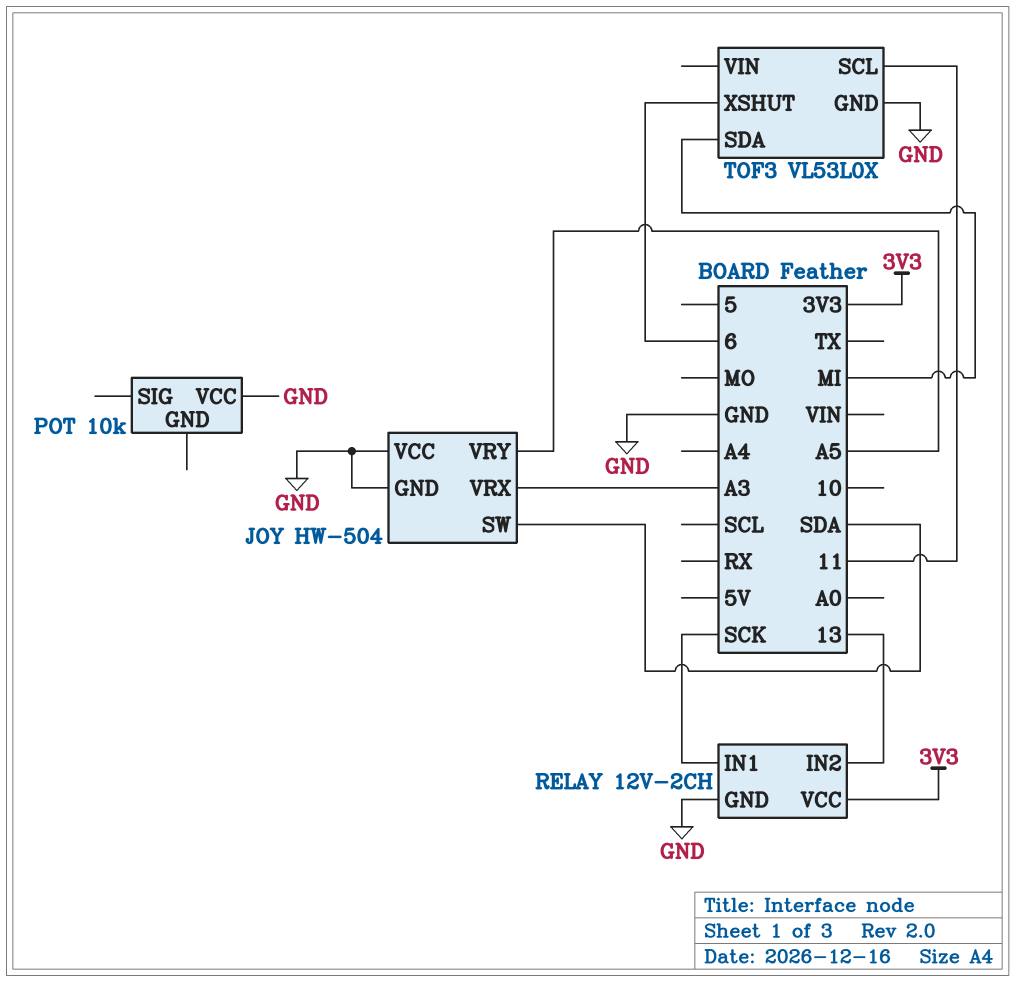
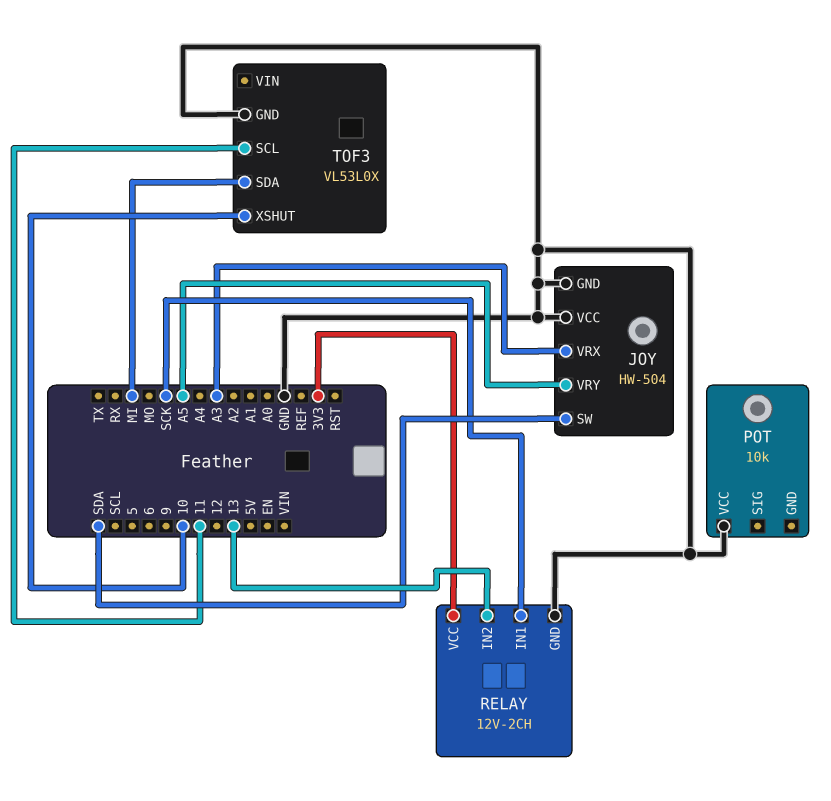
TOF3 pin XSHUT: 6 -> 10

